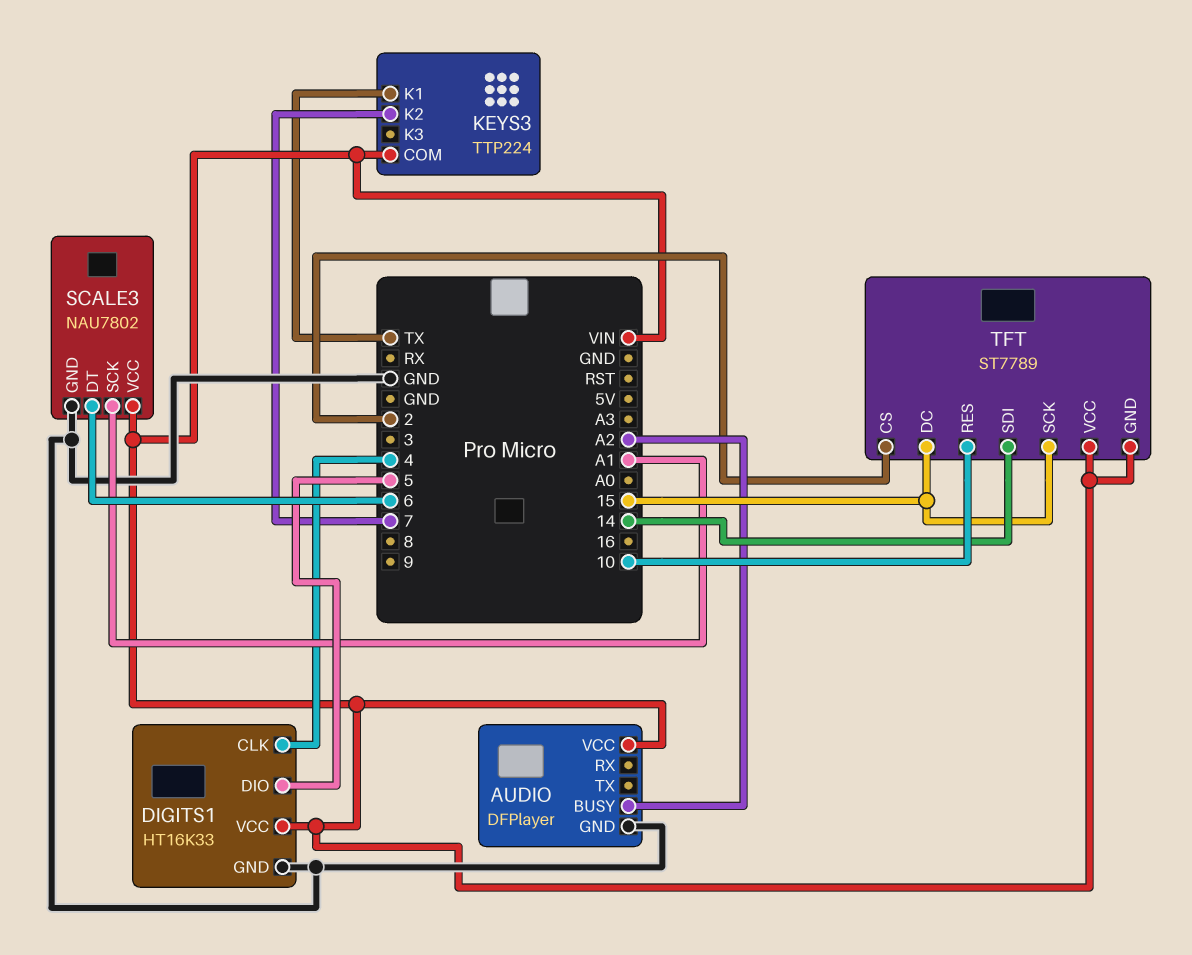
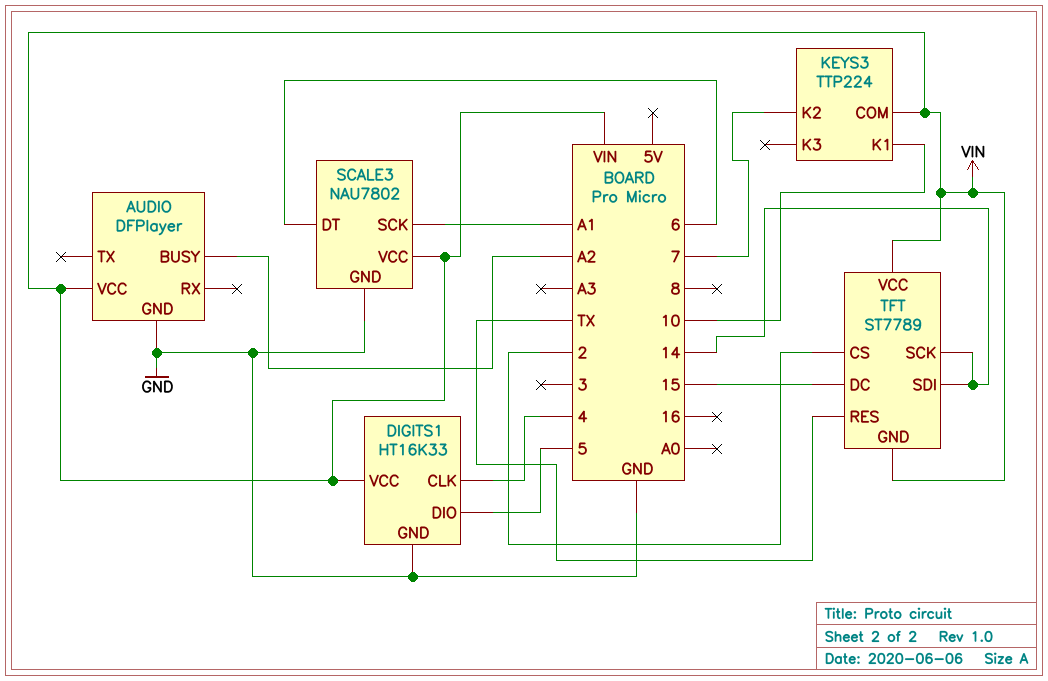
KEYS3 pin K1: TX -> 10
TFT pin RES: 10 -> TX
TFT pin SCK: 15 -> 14

